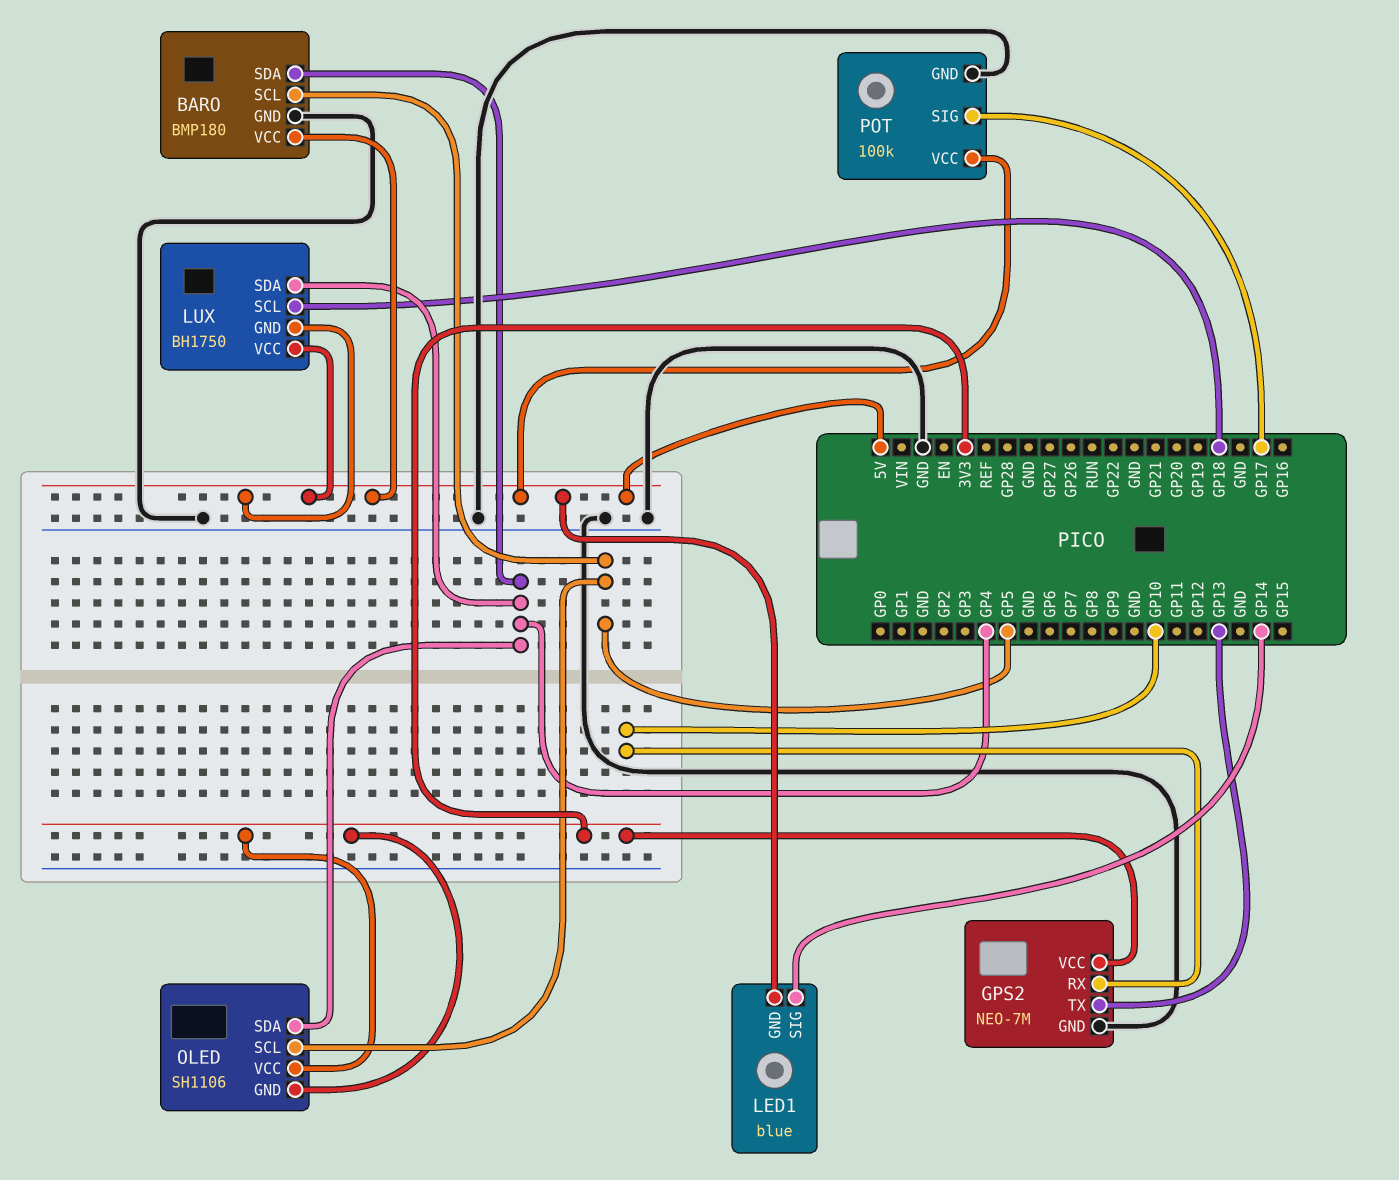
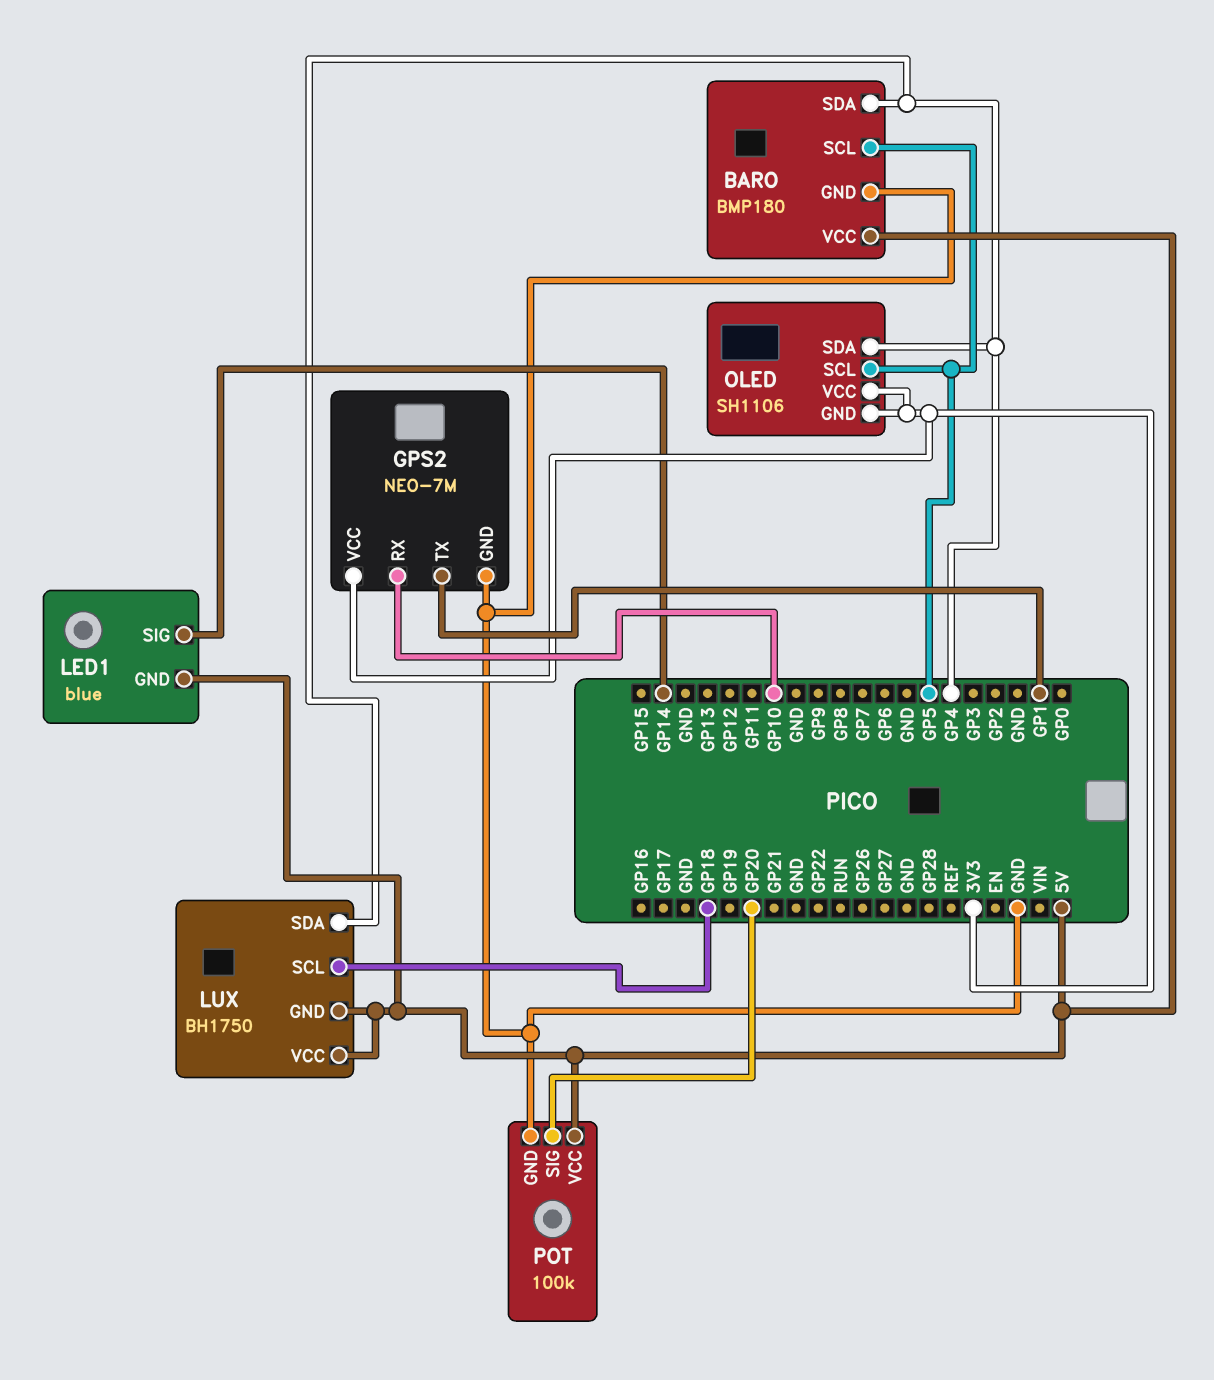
GPS2 pin TX: GP13 -> GP1
POT pin SIG: GP17 -> GP20

